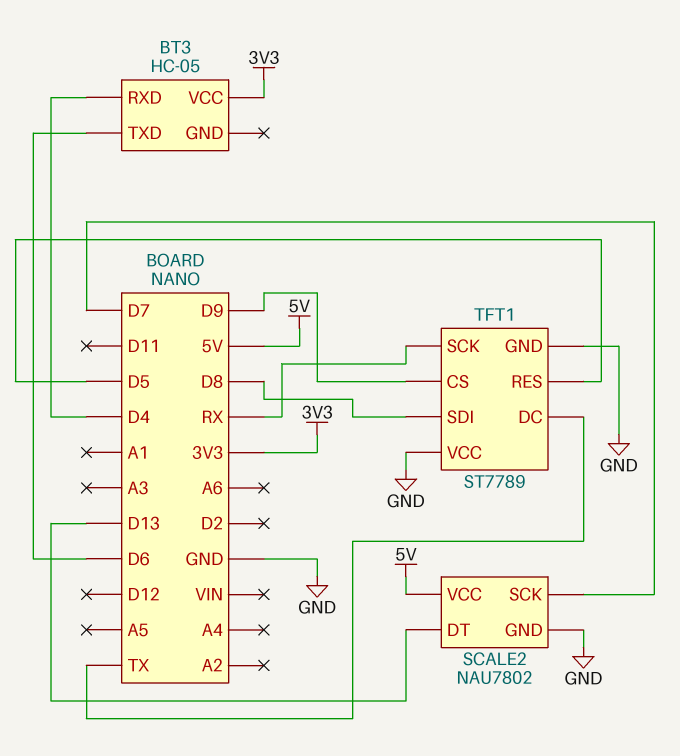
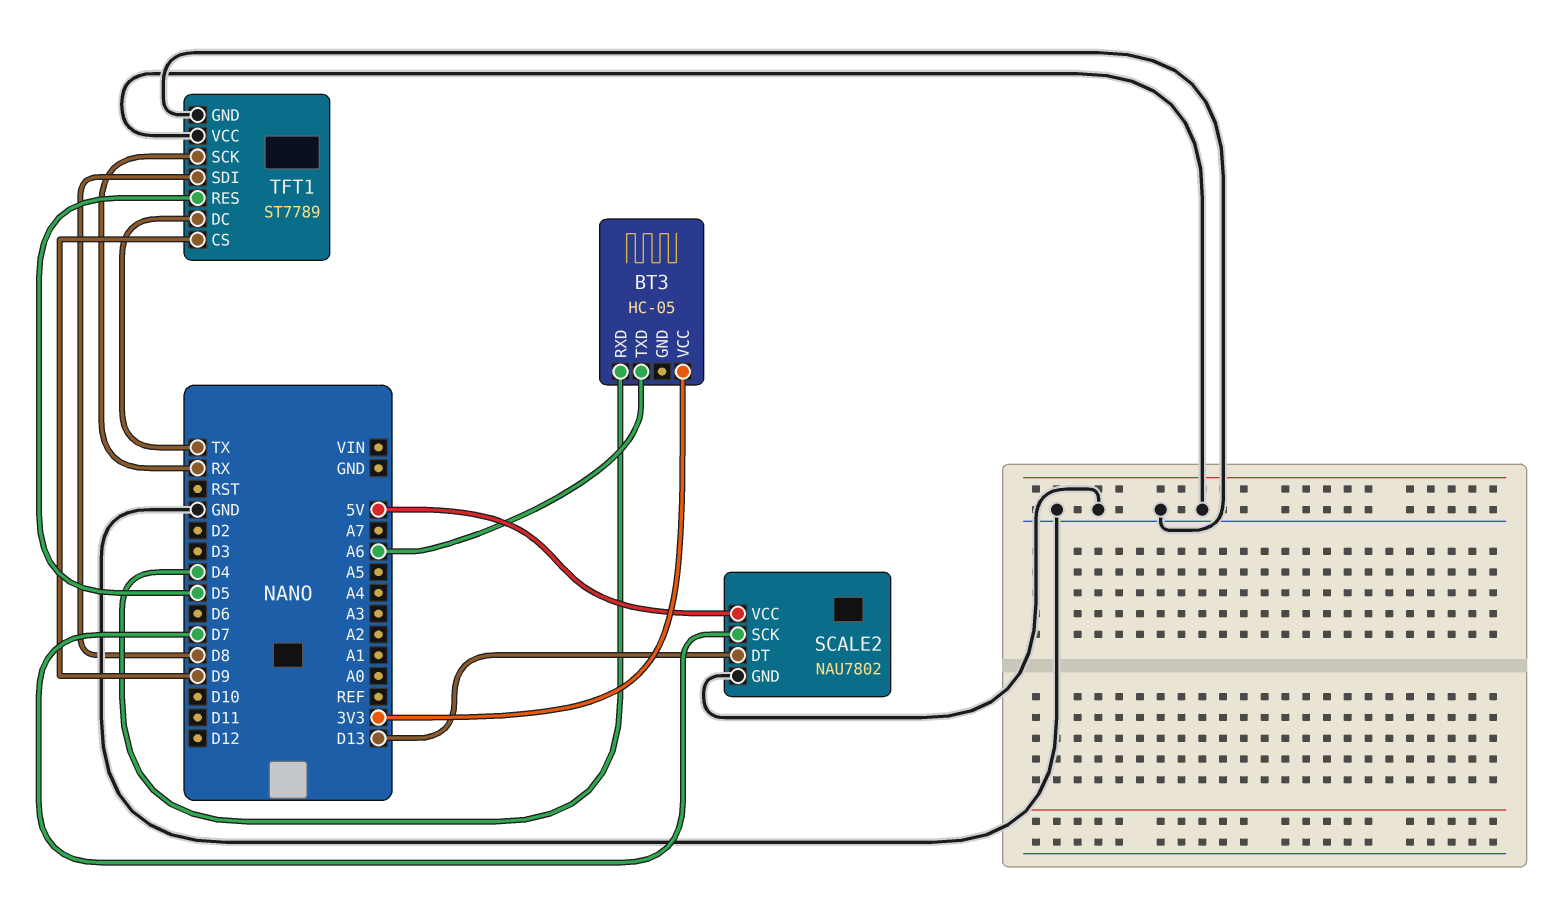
BT3 pin TXD: D6 -> A6

